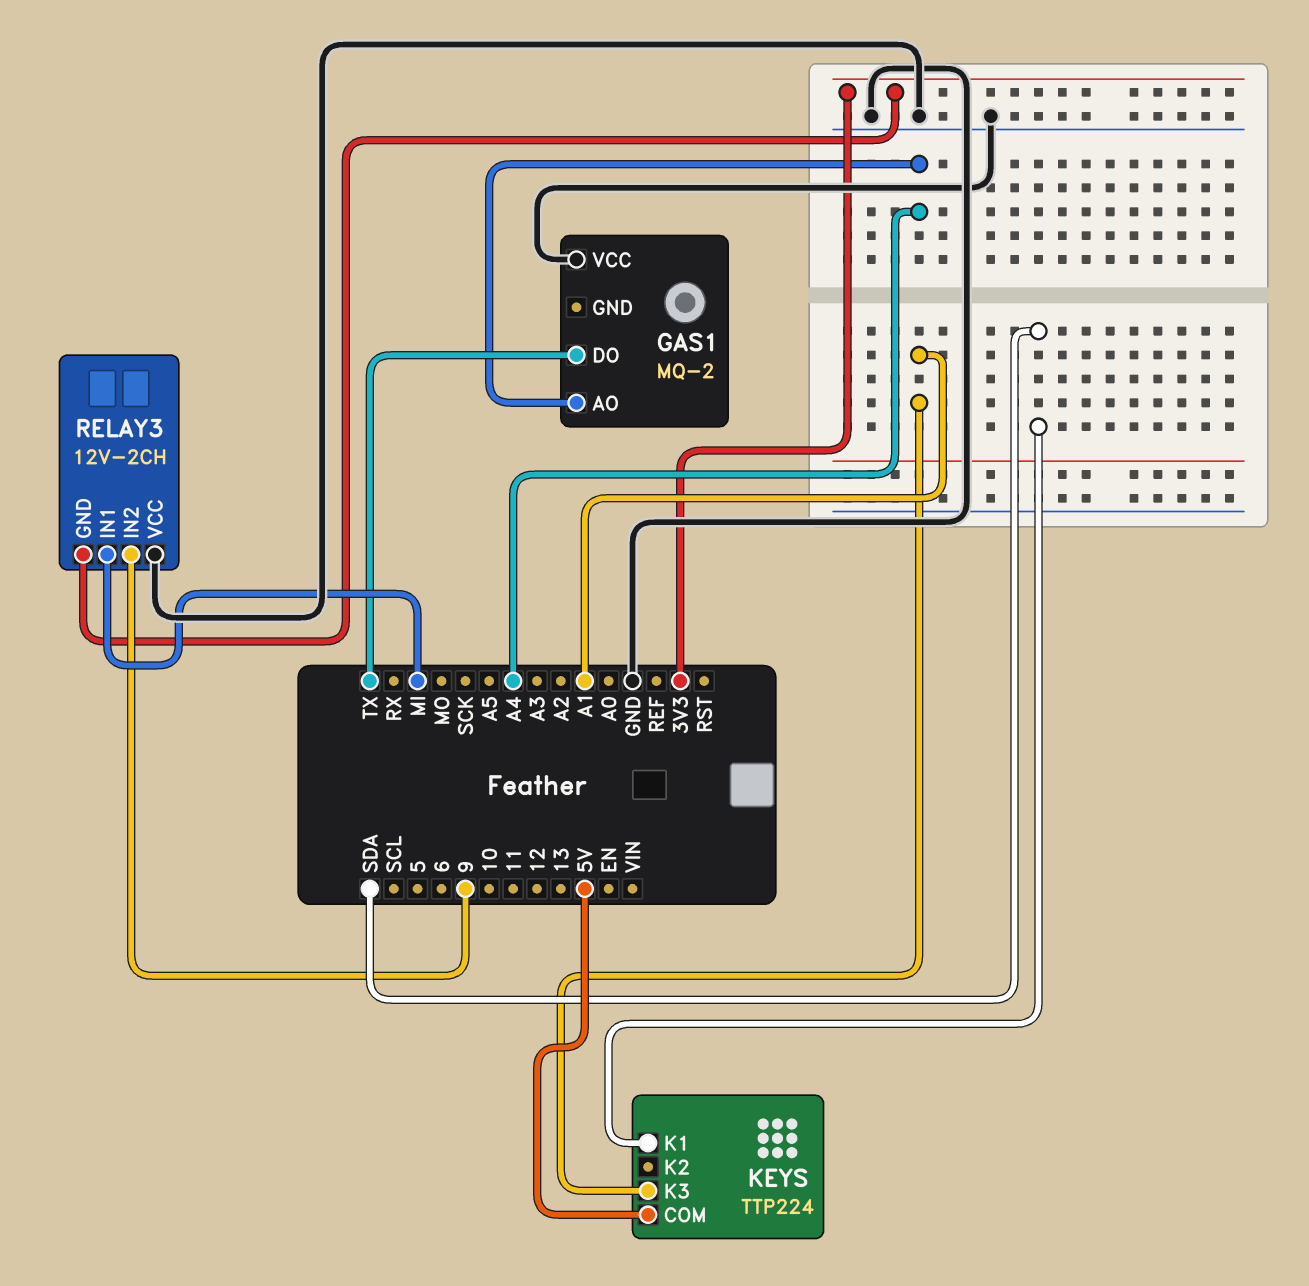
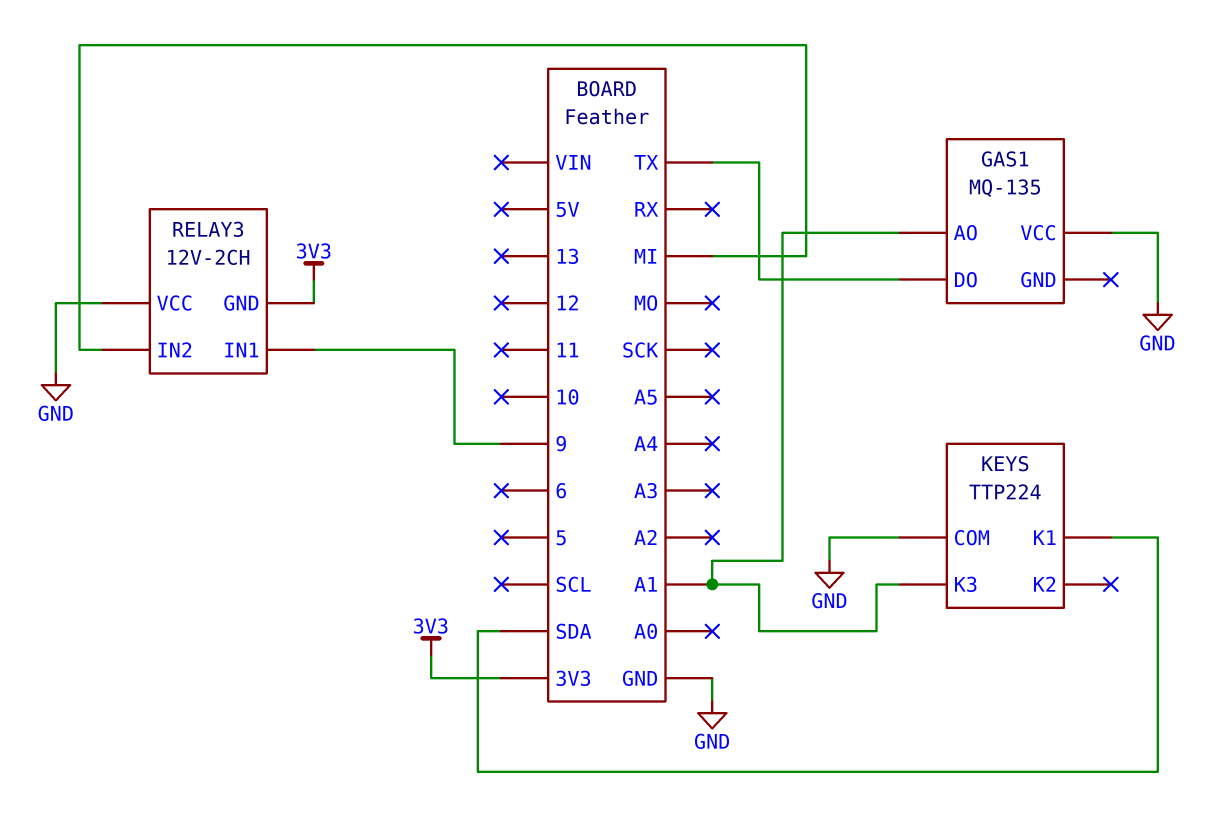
GAS1: MQ-2 -> MQ-135
GAS1 pin AO: A4 -> A1
KEYS pin COM: 5V -> GND
RELAY3 pin IN1: MI -> 9
RELAY3 pin IN2: 9 -> MI

